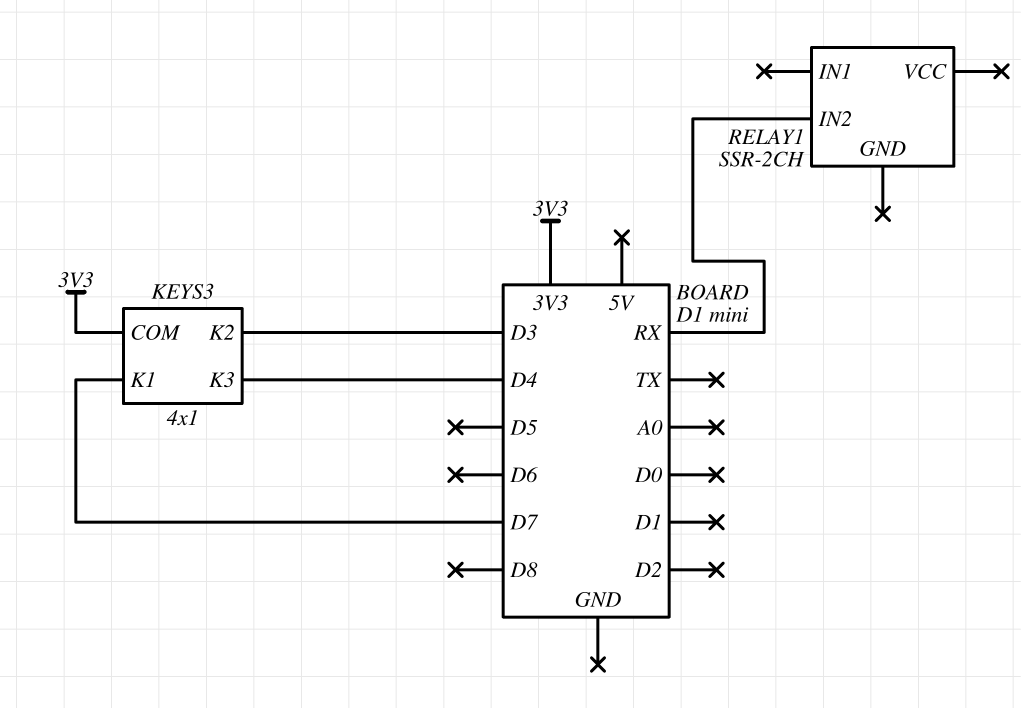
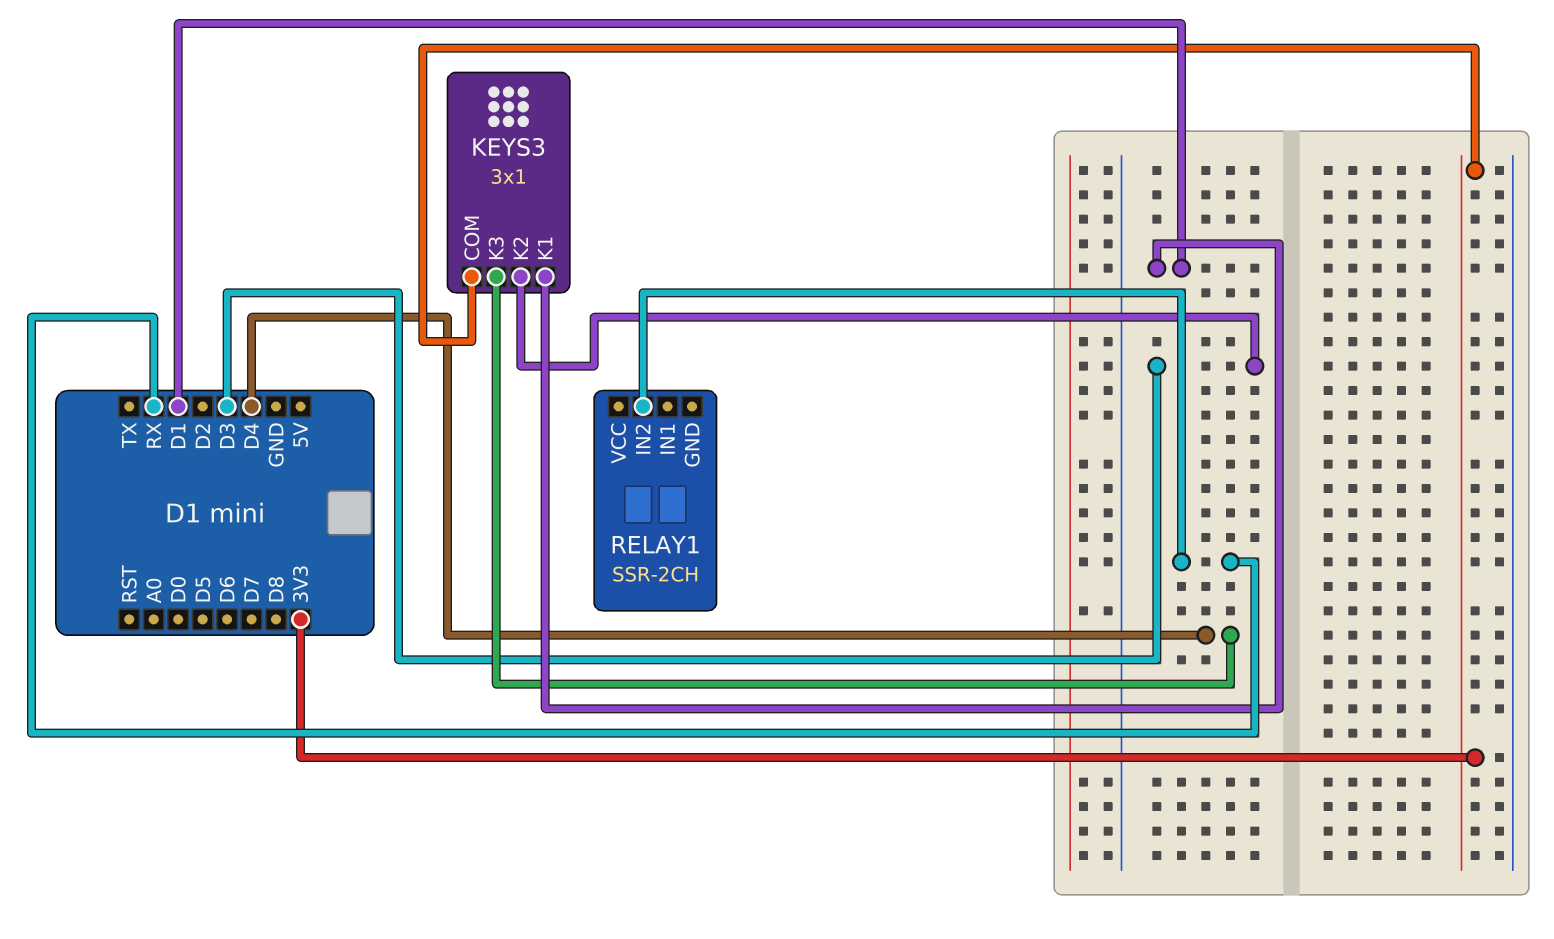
KEYS3: 4x1 -> 3x1
KEYS3 pin K1: D7 -> D1

